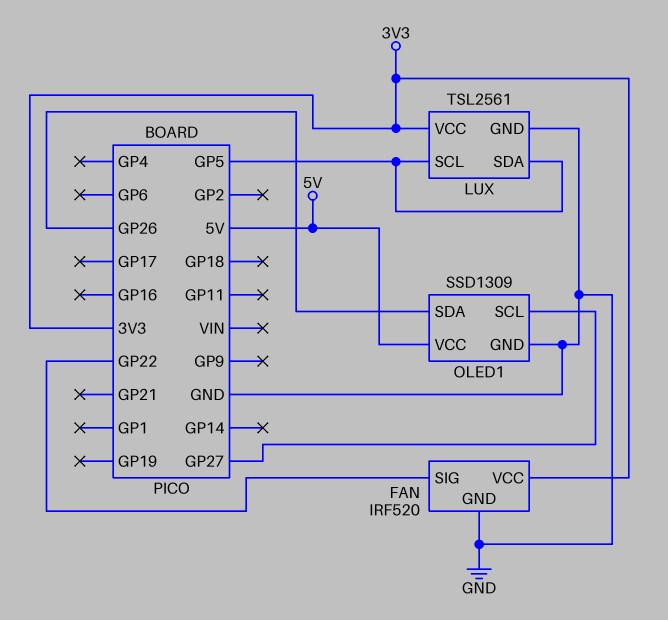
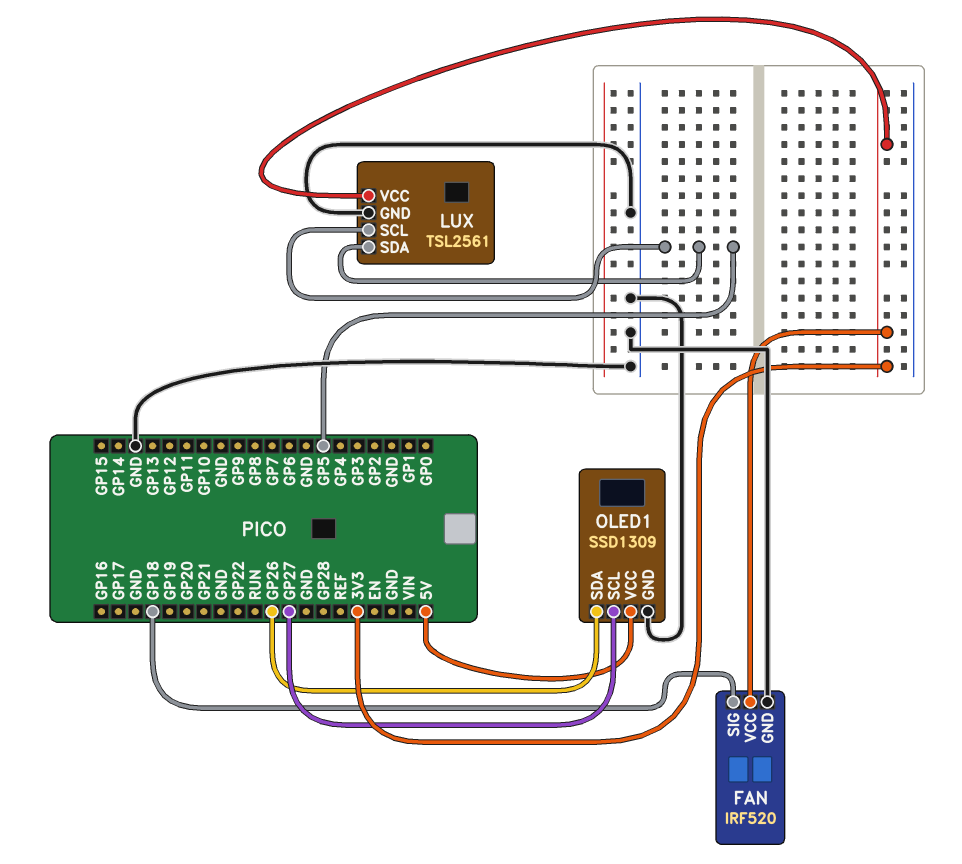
FAN pin SIG: GP22 -> GP18

